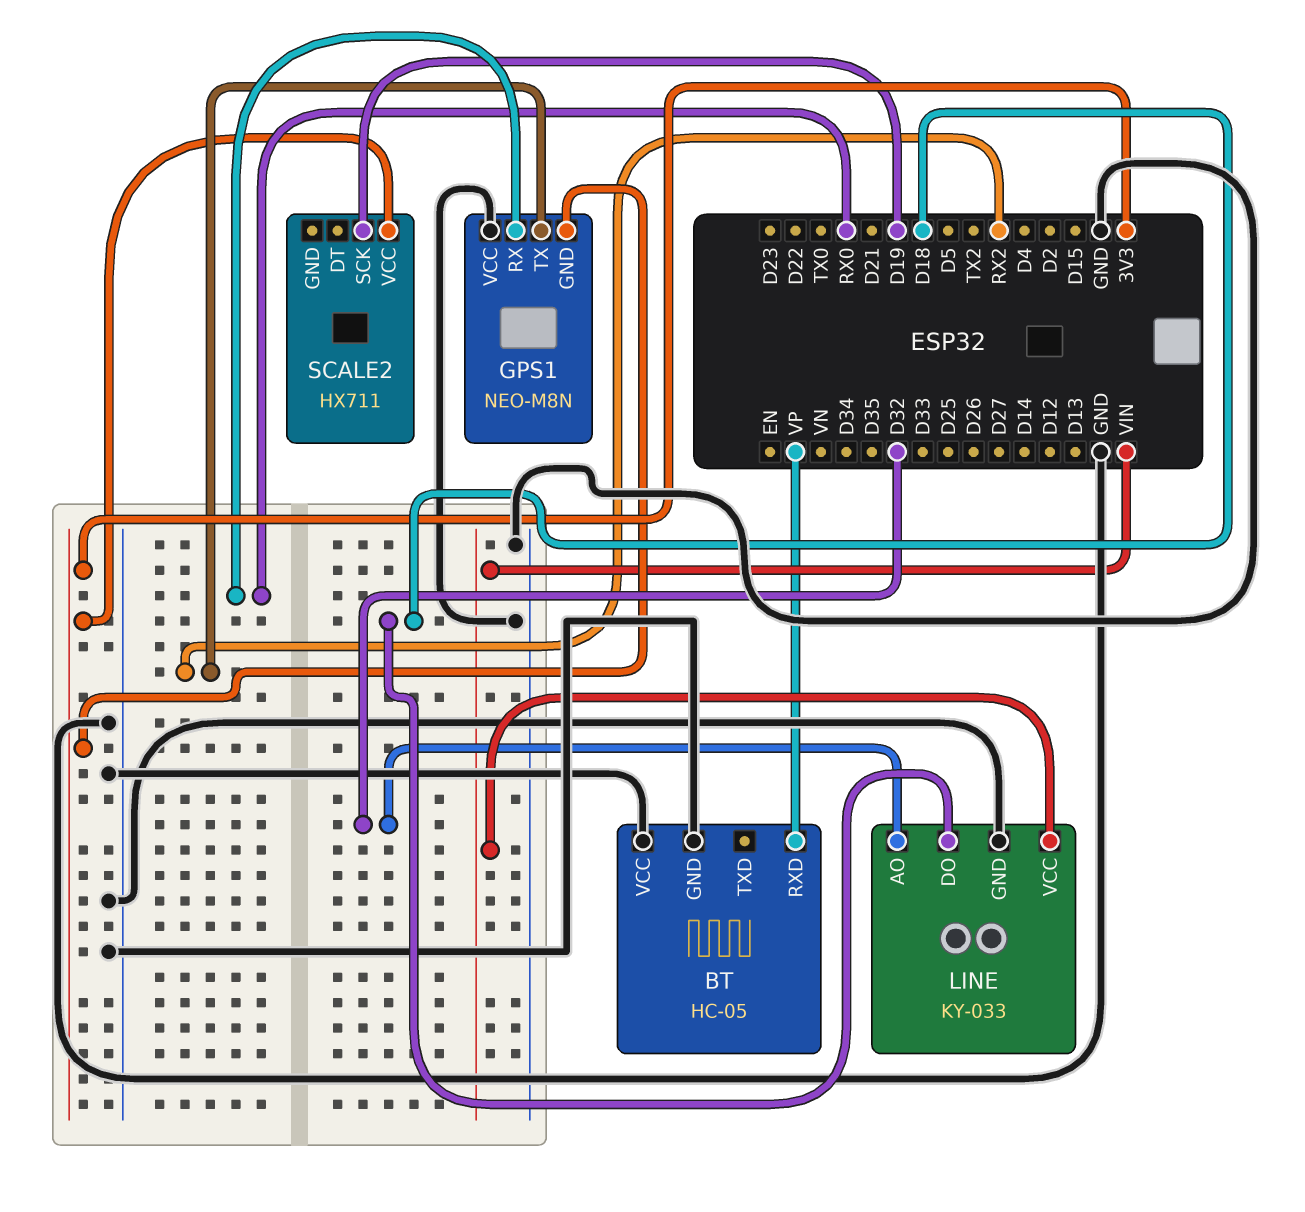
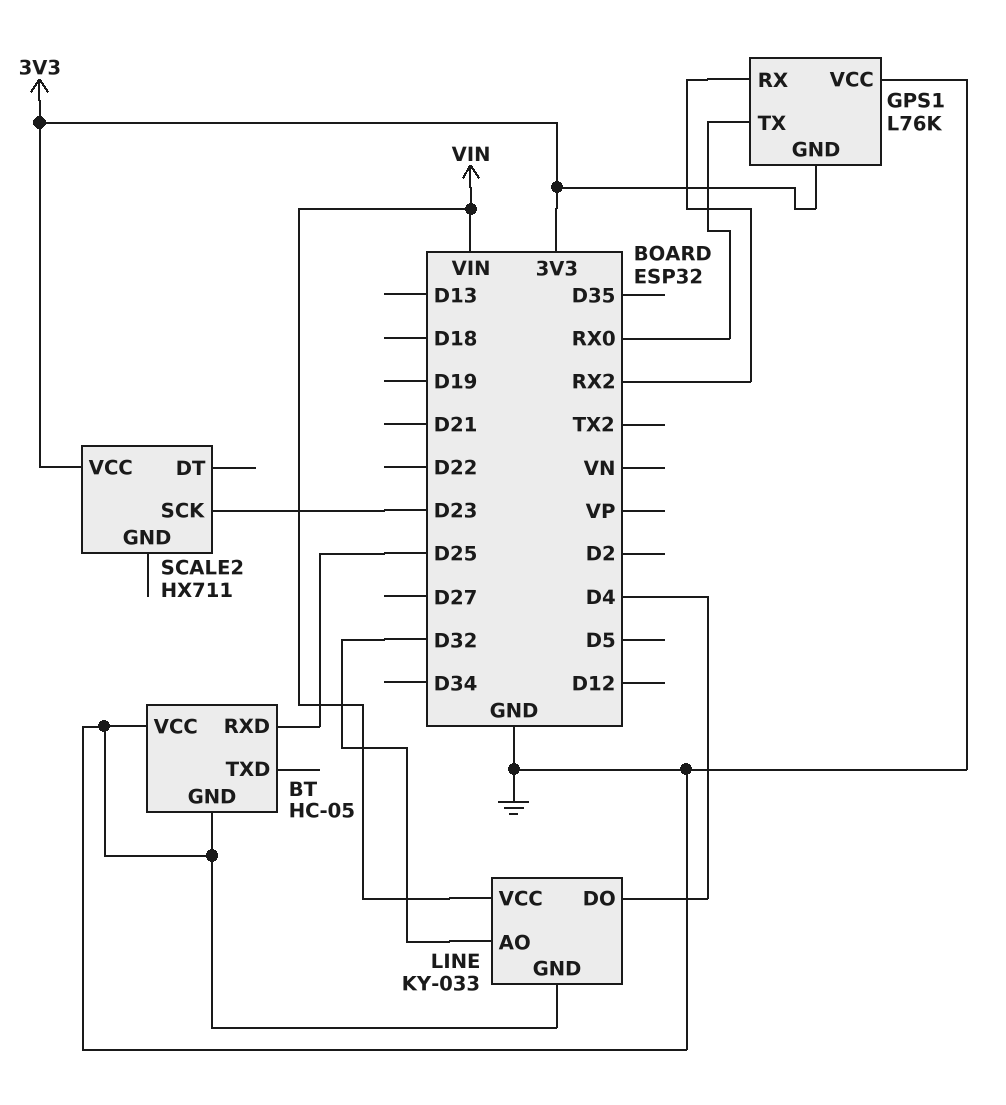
BT pin RXD: VP -> D25
GPS1: NEO-M8N -> L76K
GPS1 pin RX: RX0 -> RX2
GPS1 pin TX: RX2 -> RX0
LINE pin DO: D18 -> D4
SCALE2 pin SCK: D19 -> D23

